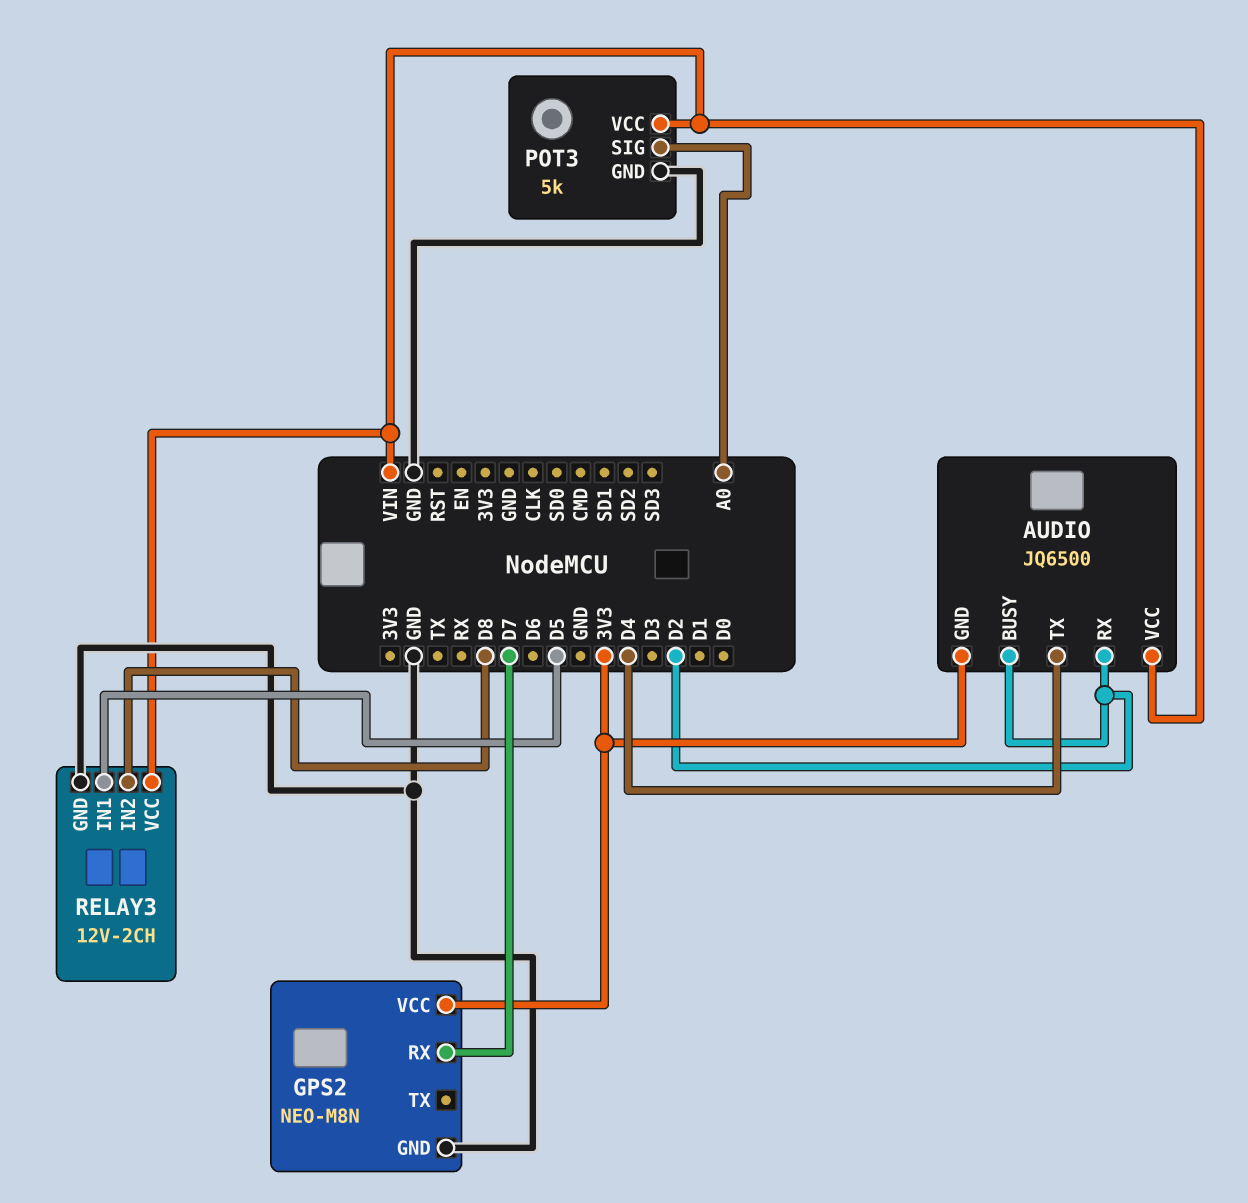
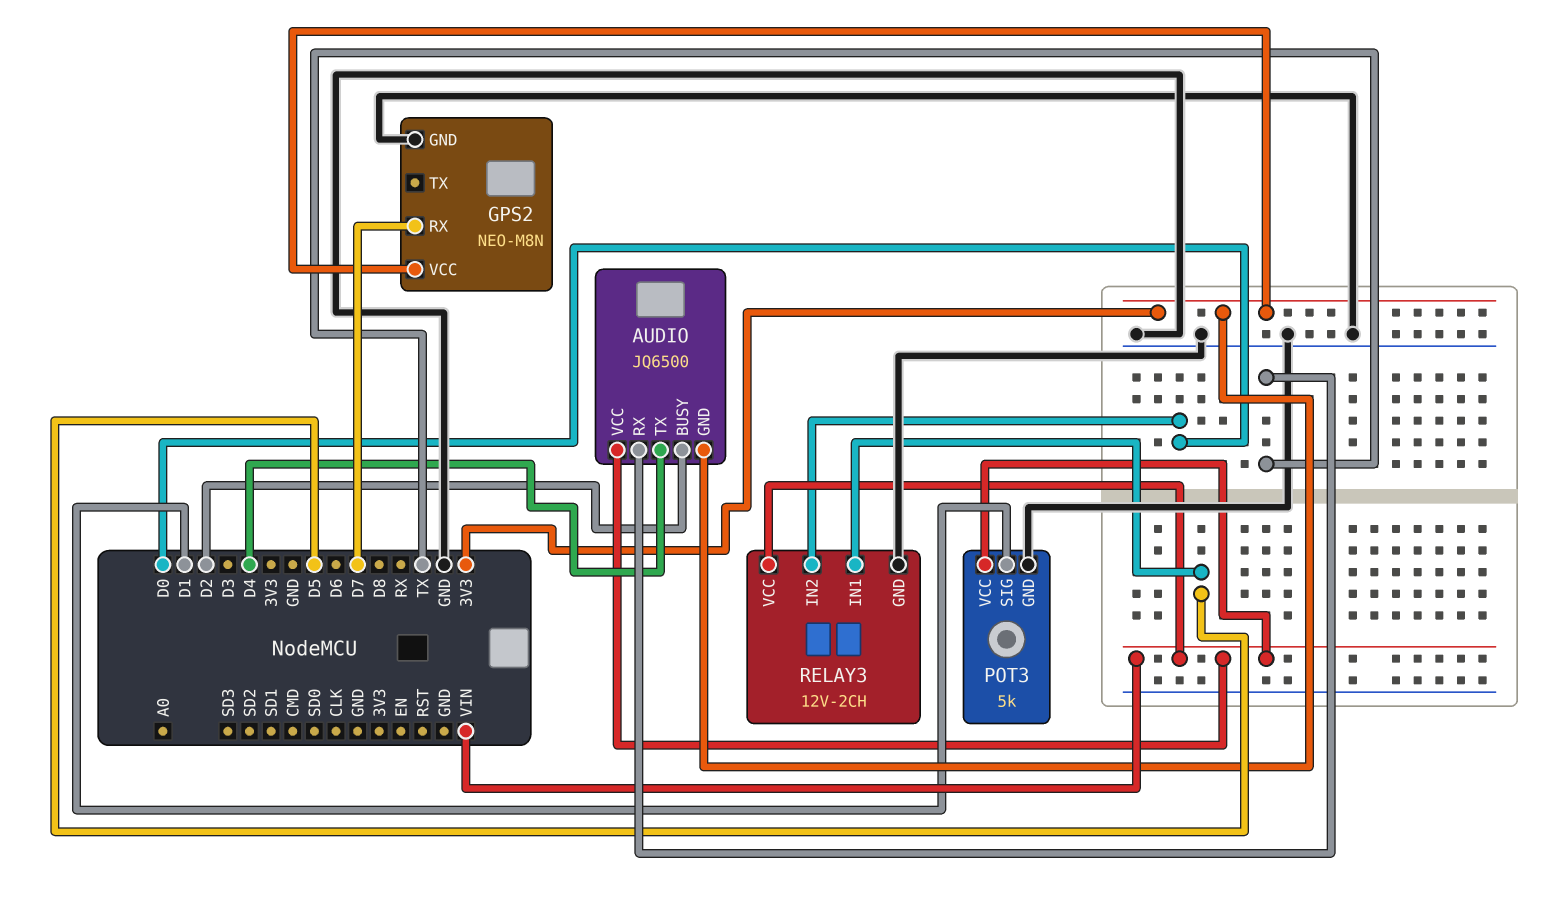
AUDIO pin RX: D2 -> TX
POT3 pin SIG: A0 -> D1
RELAY3 pin IN2: D8 -> D0

